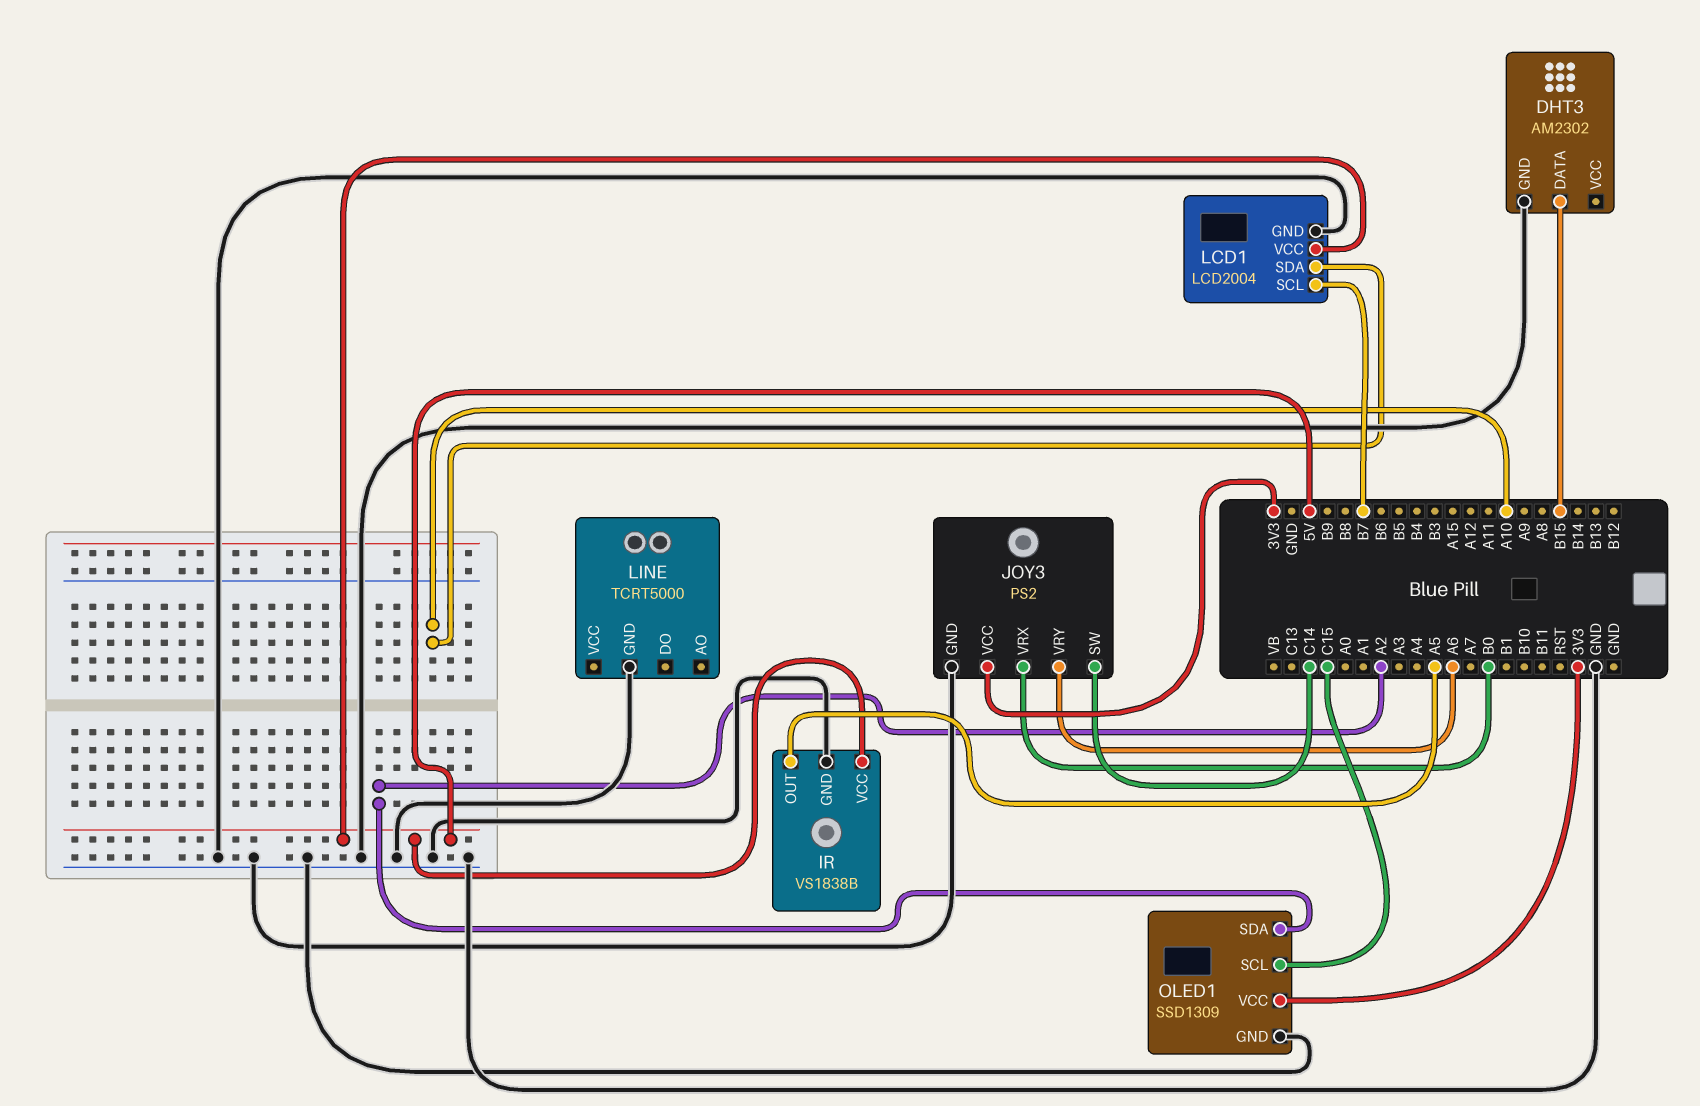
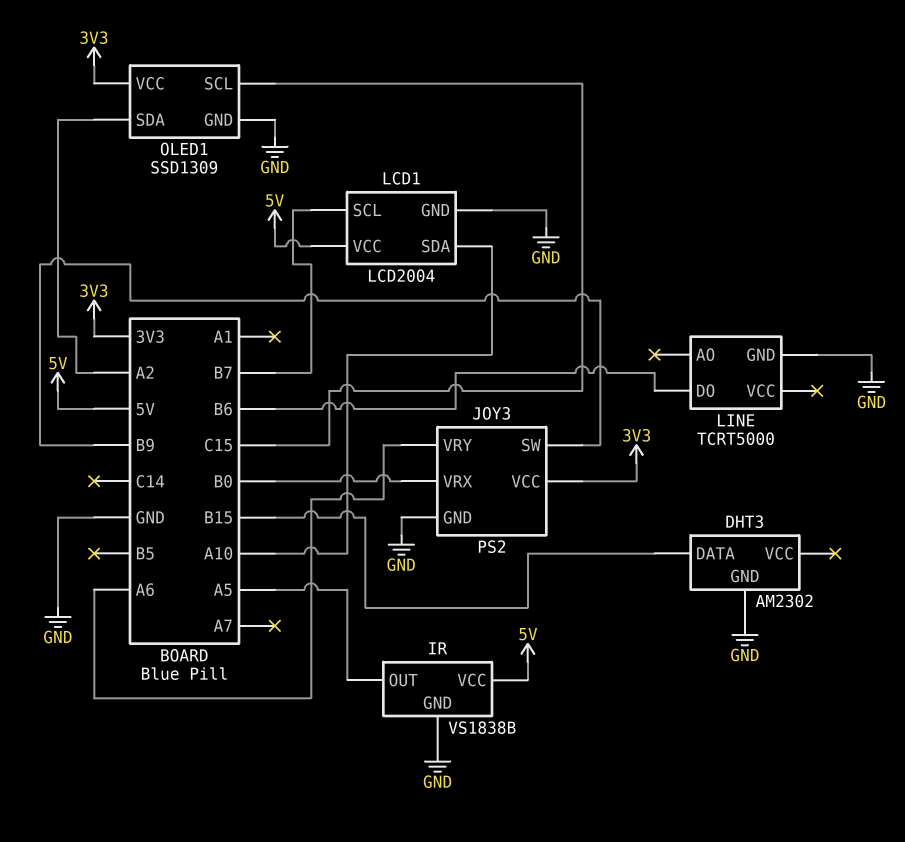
JOY3 pin SW: C14 -> B9
LINE pin DO: none -> B6

